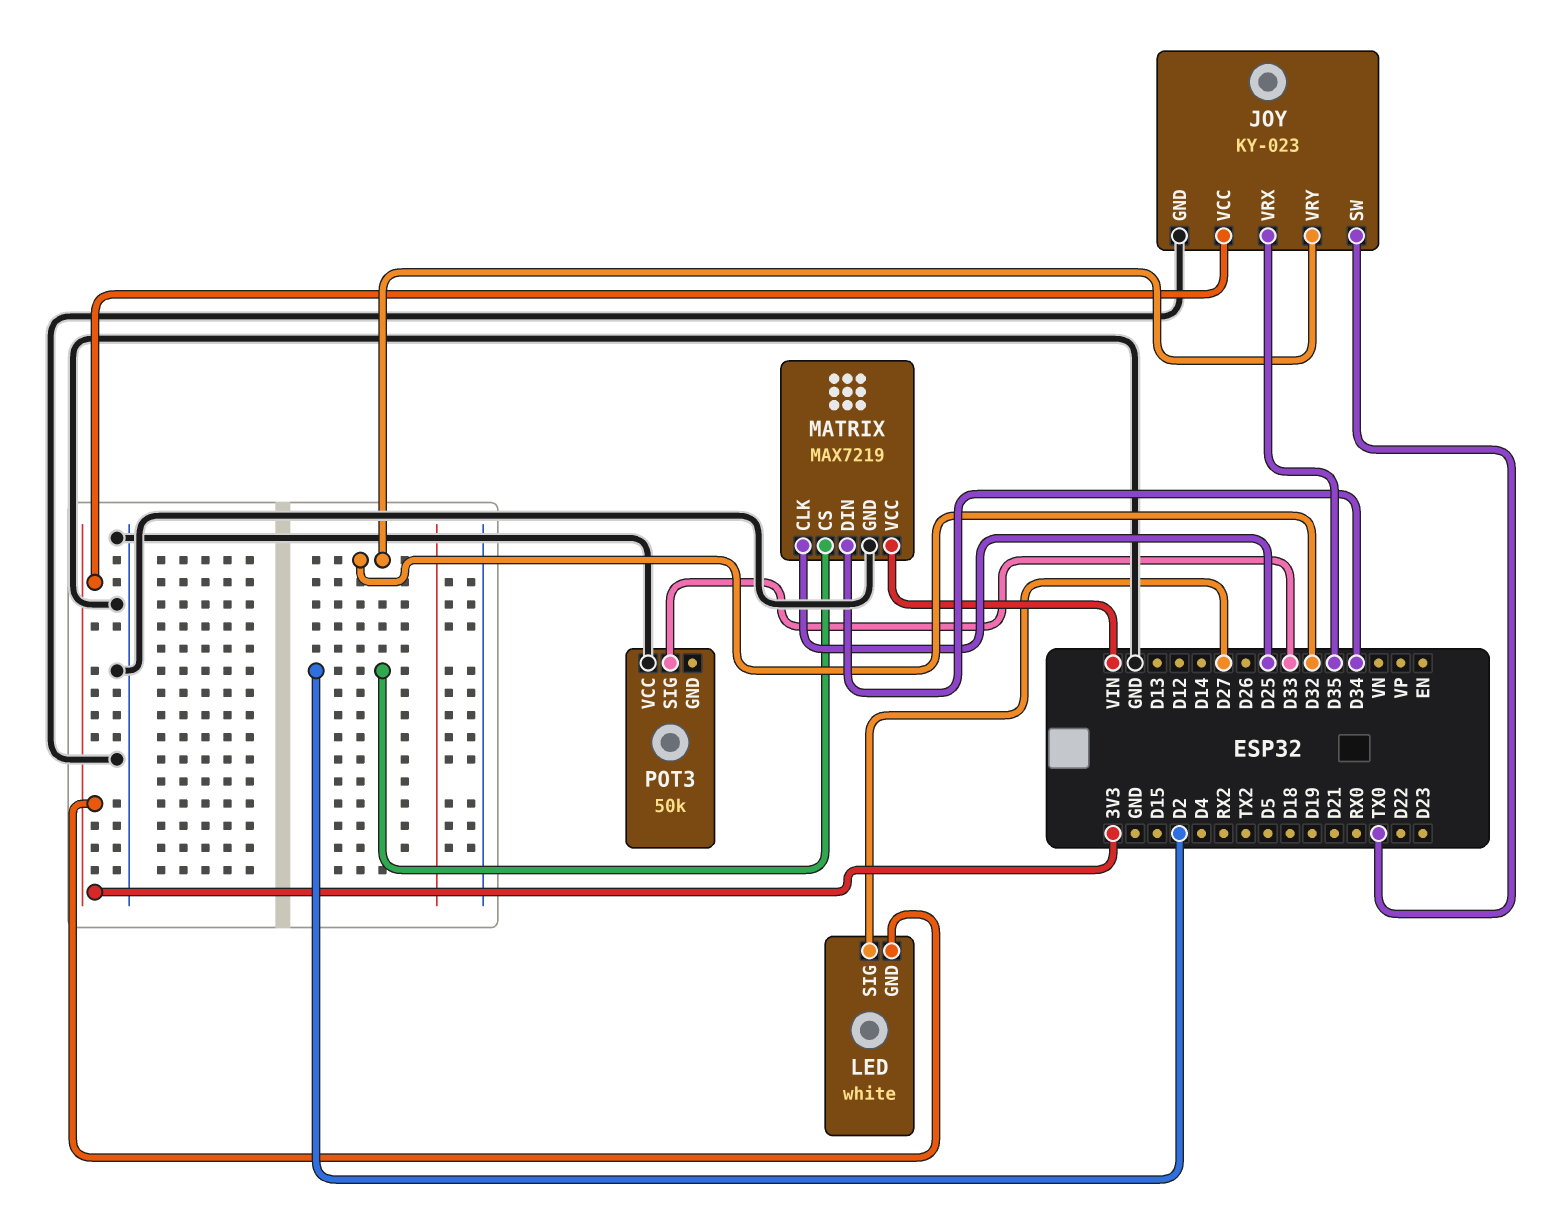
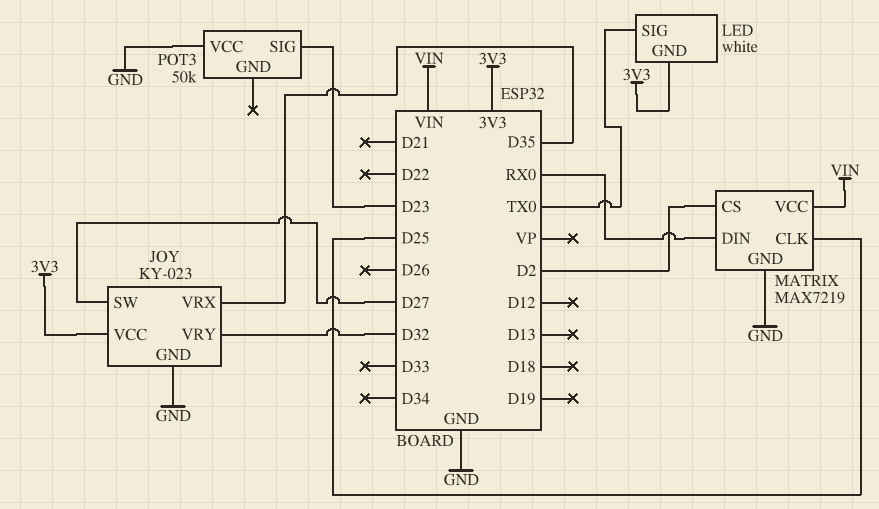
JOY pin SW: TX0 -> D27
LED pin SIG: D27 -> TX0
MATRIX pin DIN: D34 -> RX0
POT3 pin SIG: D33 -> D23

